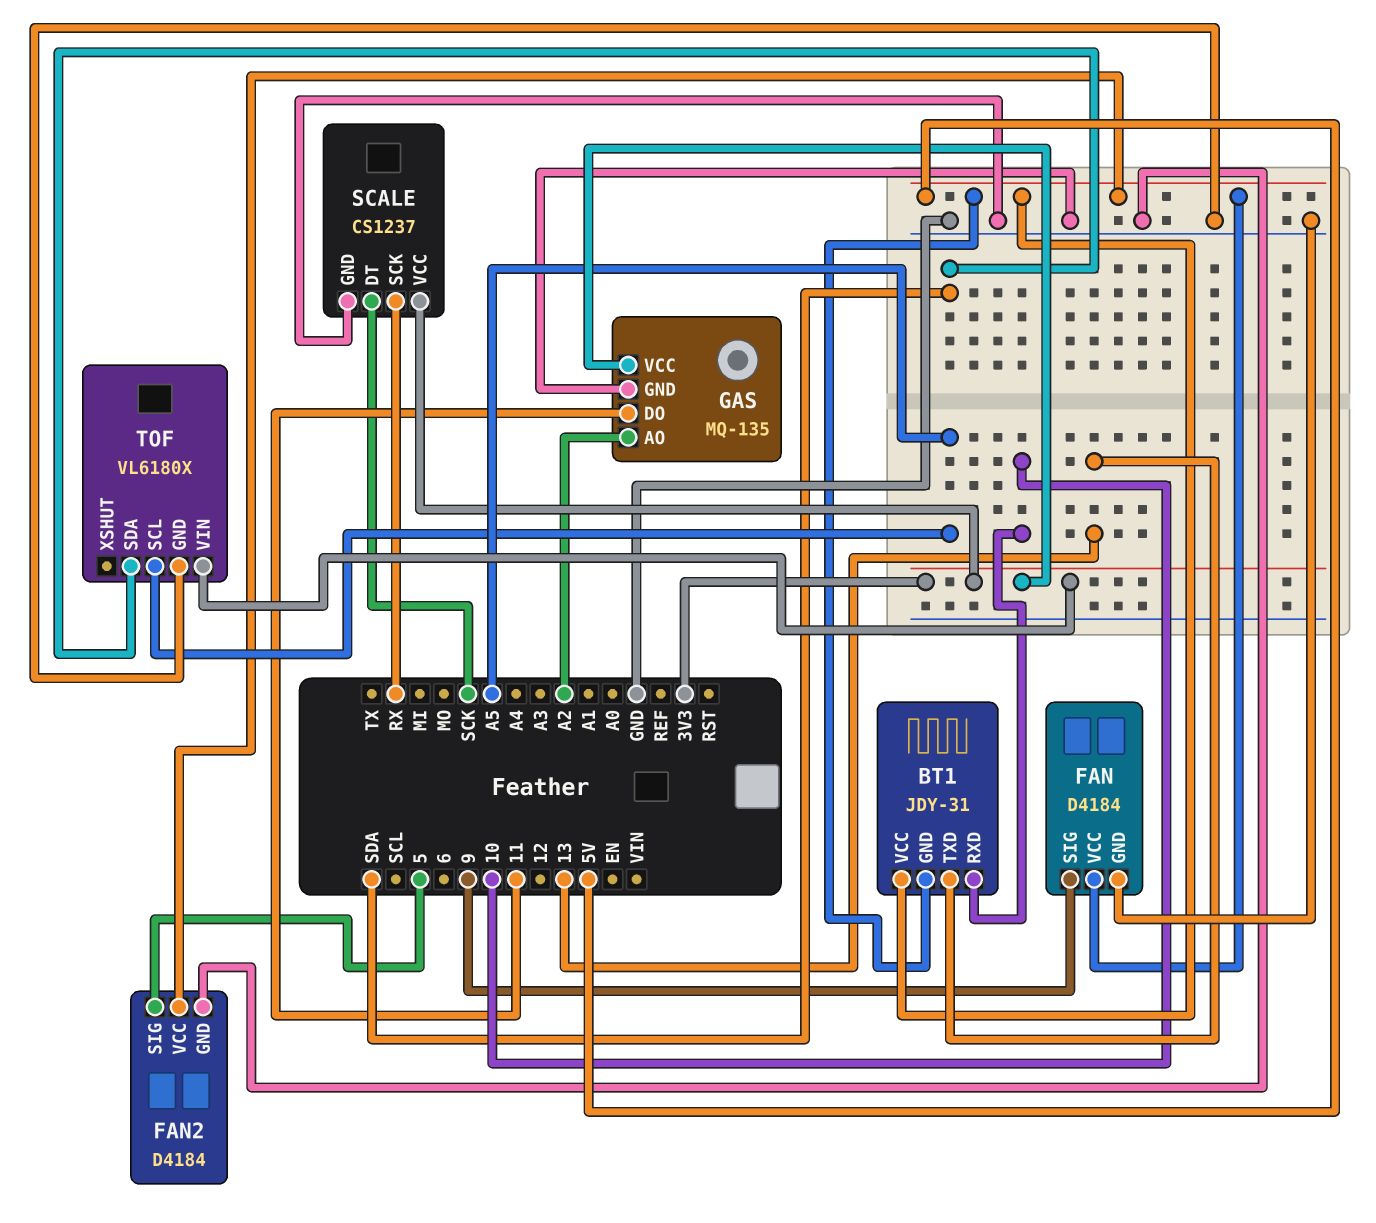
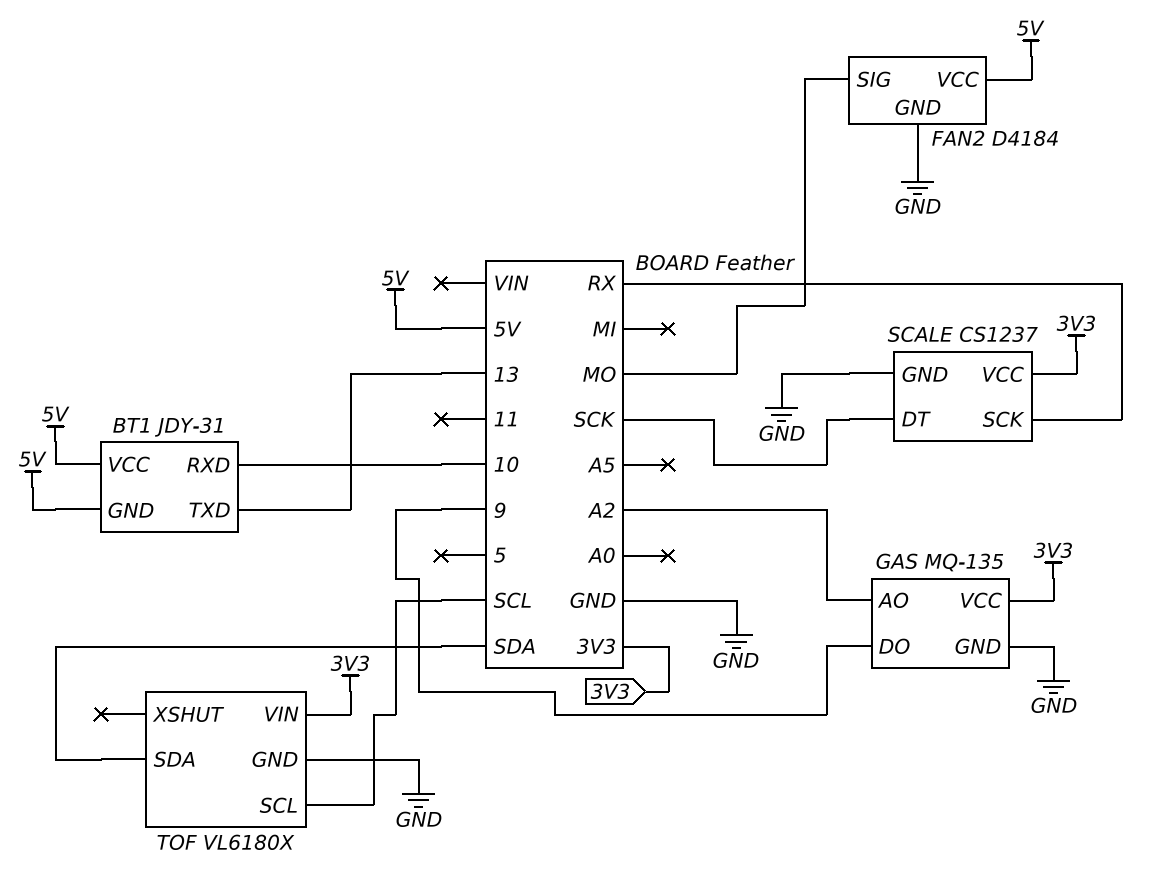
FAN: D4184 -> none
FAN pin GND: GND -> none
FAN pin SIG: 9 -> none
FAN pin VCC: 5V -> none
FAN2 pin SIG: 5 -> MO
GAS pin DO: 11 -> 9
TOF pin SCL: A5 -> SCL

